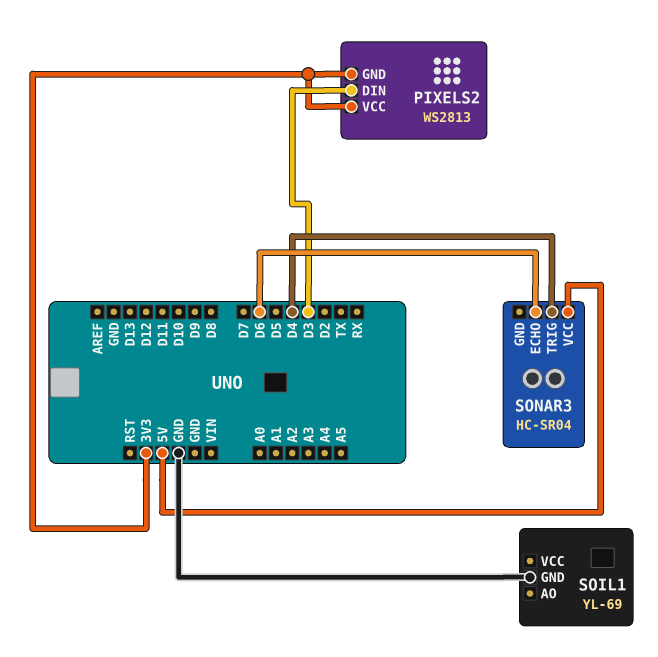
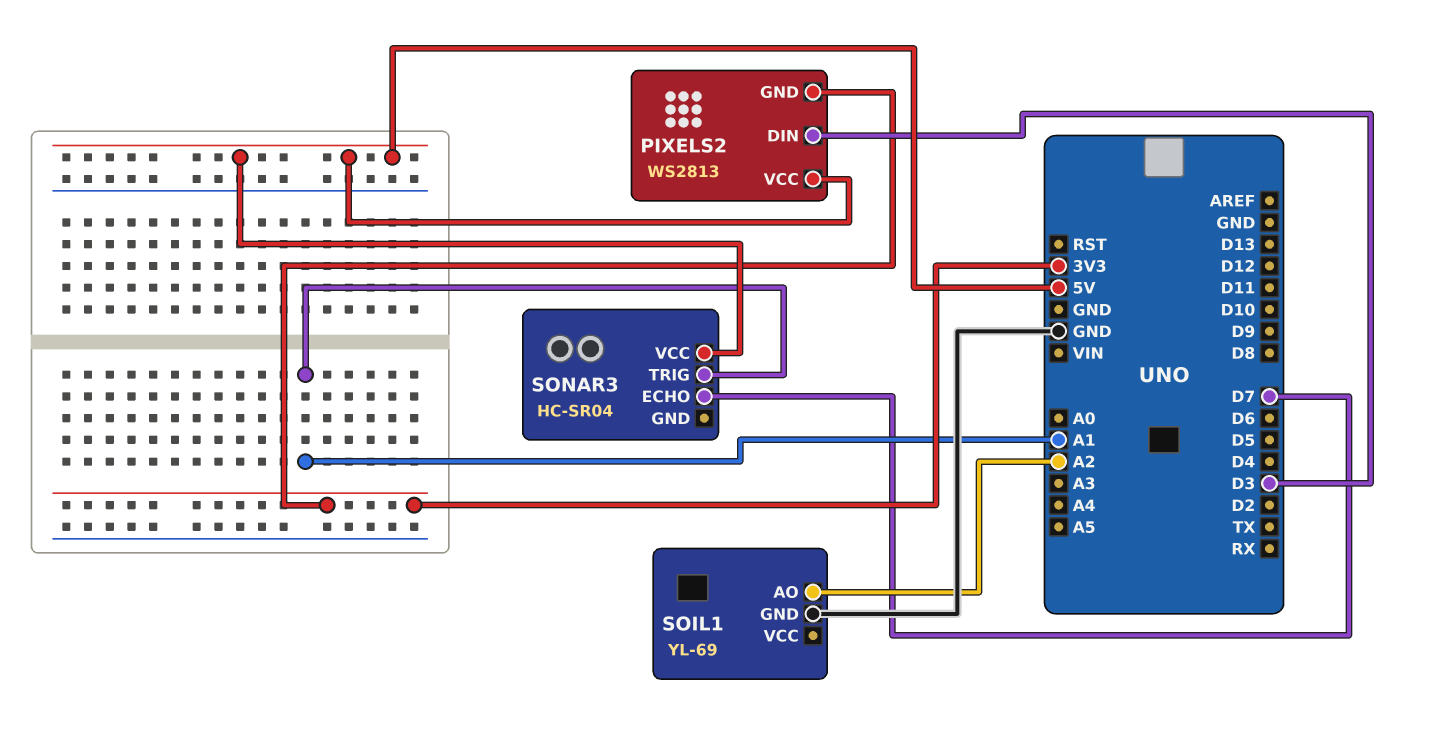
PIXELS2 pin VCC: 3V3 -> 5V
SOIL1 pin AO: none -> A2
SONAR3 pin ECHO: D6 -> D7
SONAR3 pin TRIG: D4 -> A1

